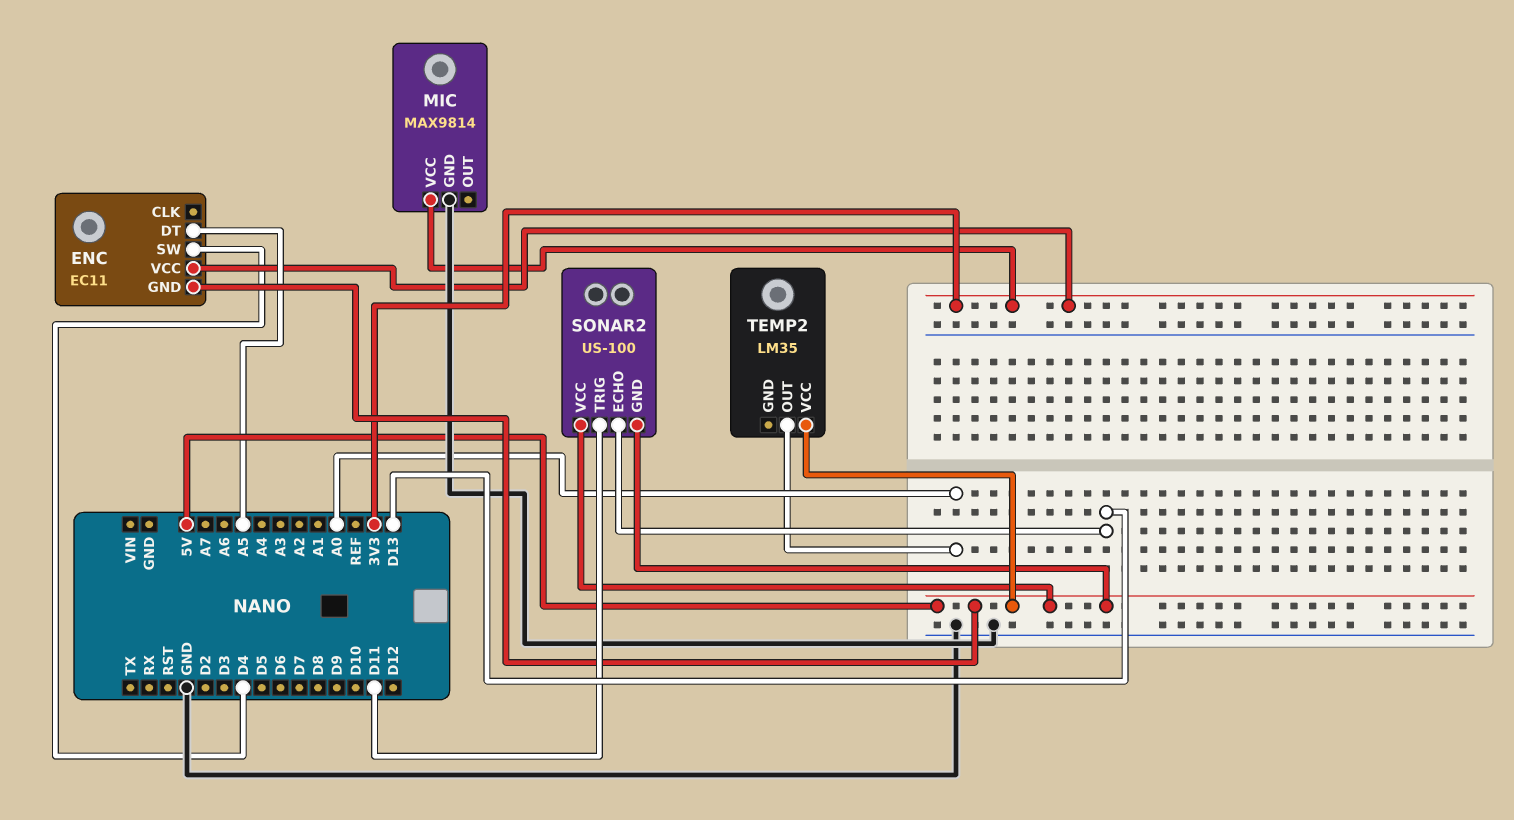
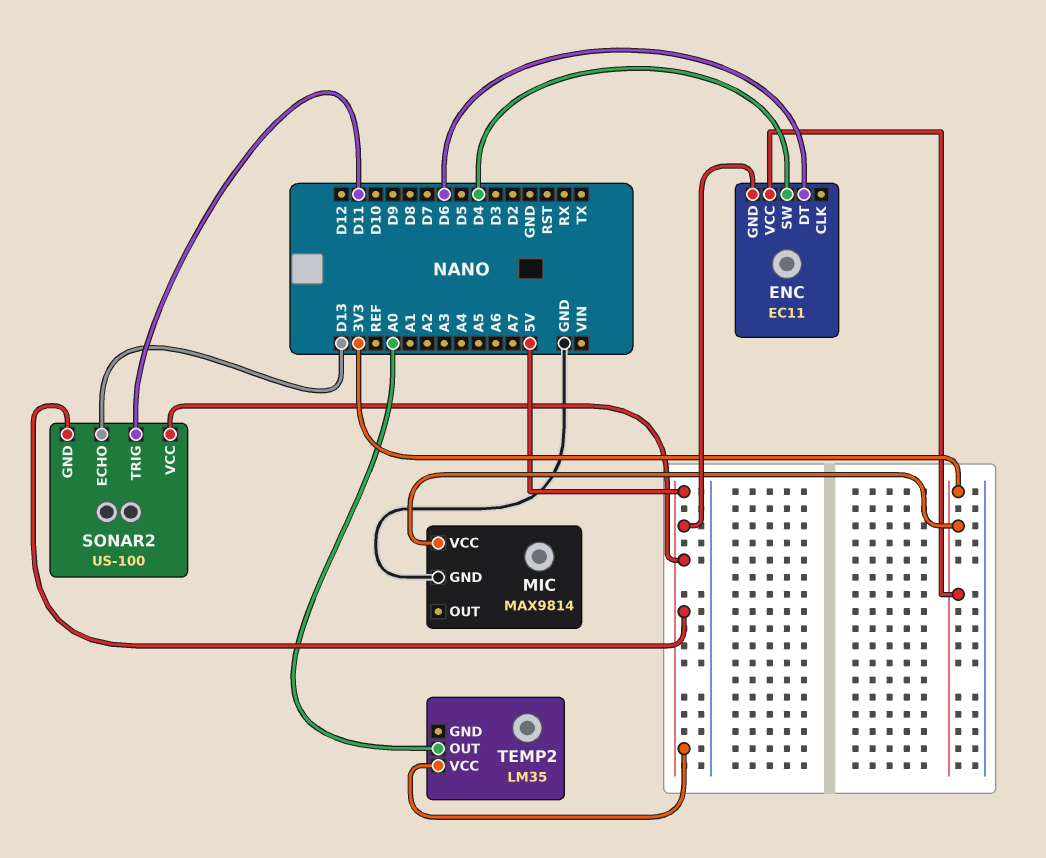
ENC pin DT: A5 -> D6

